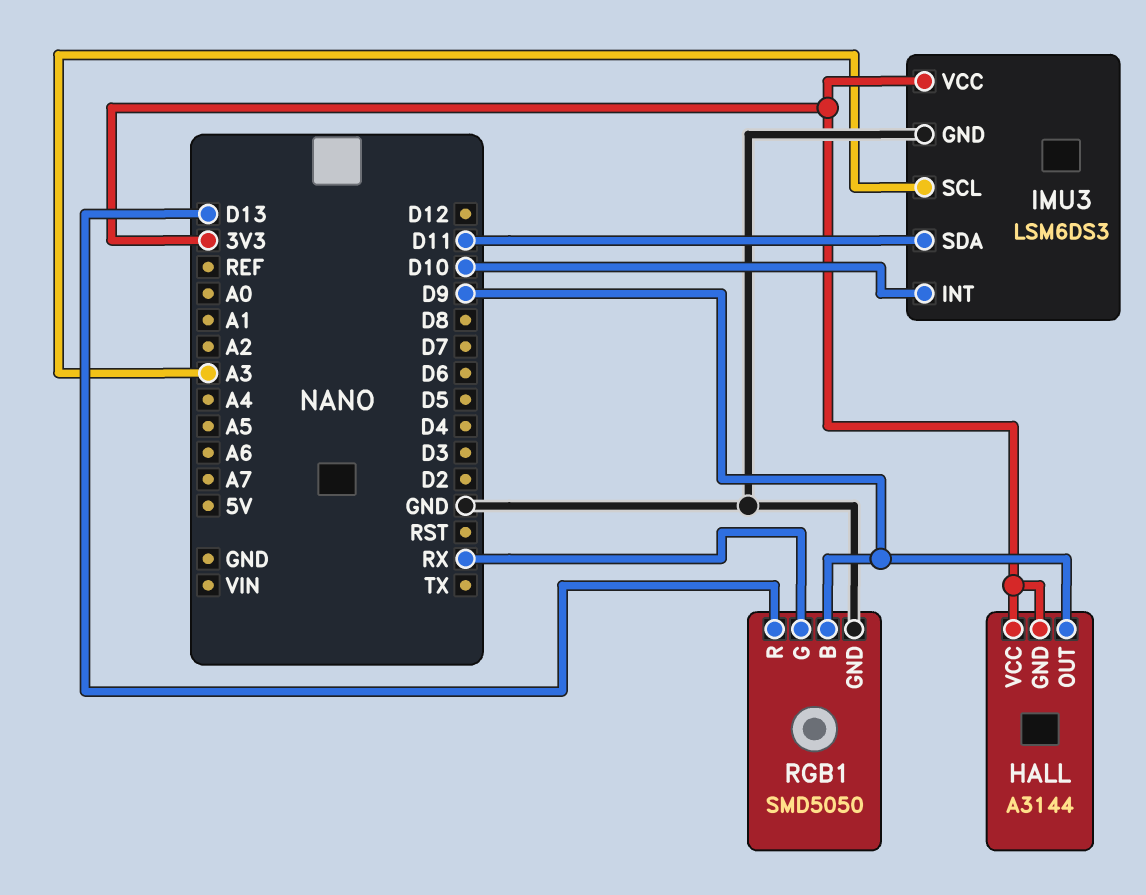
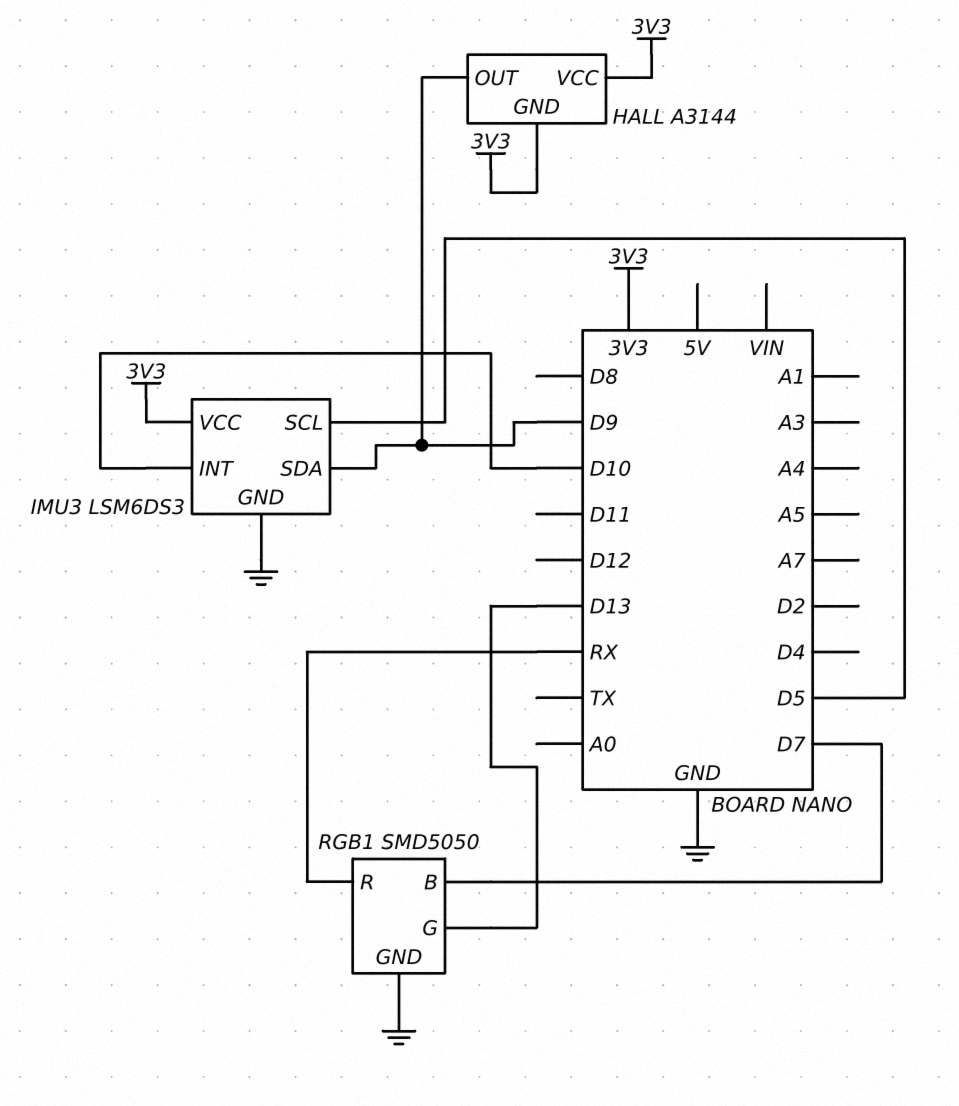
IMU3 pin SCL: A3 -> D5
IMU3 pin SDA: D11 -> D9
RGB1 pin B: D9 -> D7
RGB1 pin G: RX -> D13
RGB1 pin R: D13 -> RX

